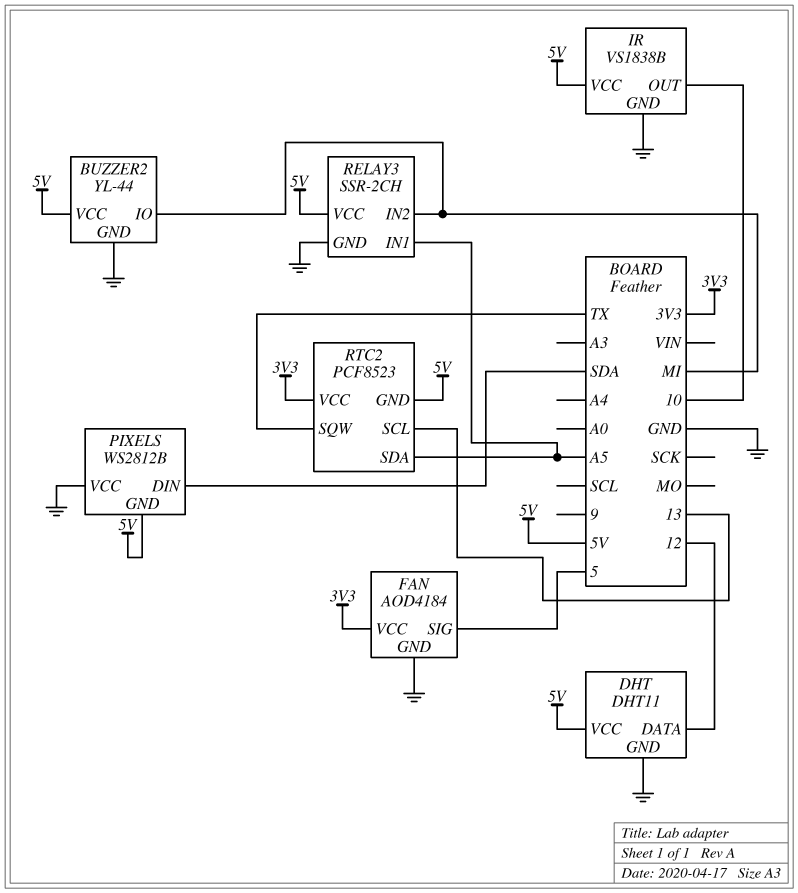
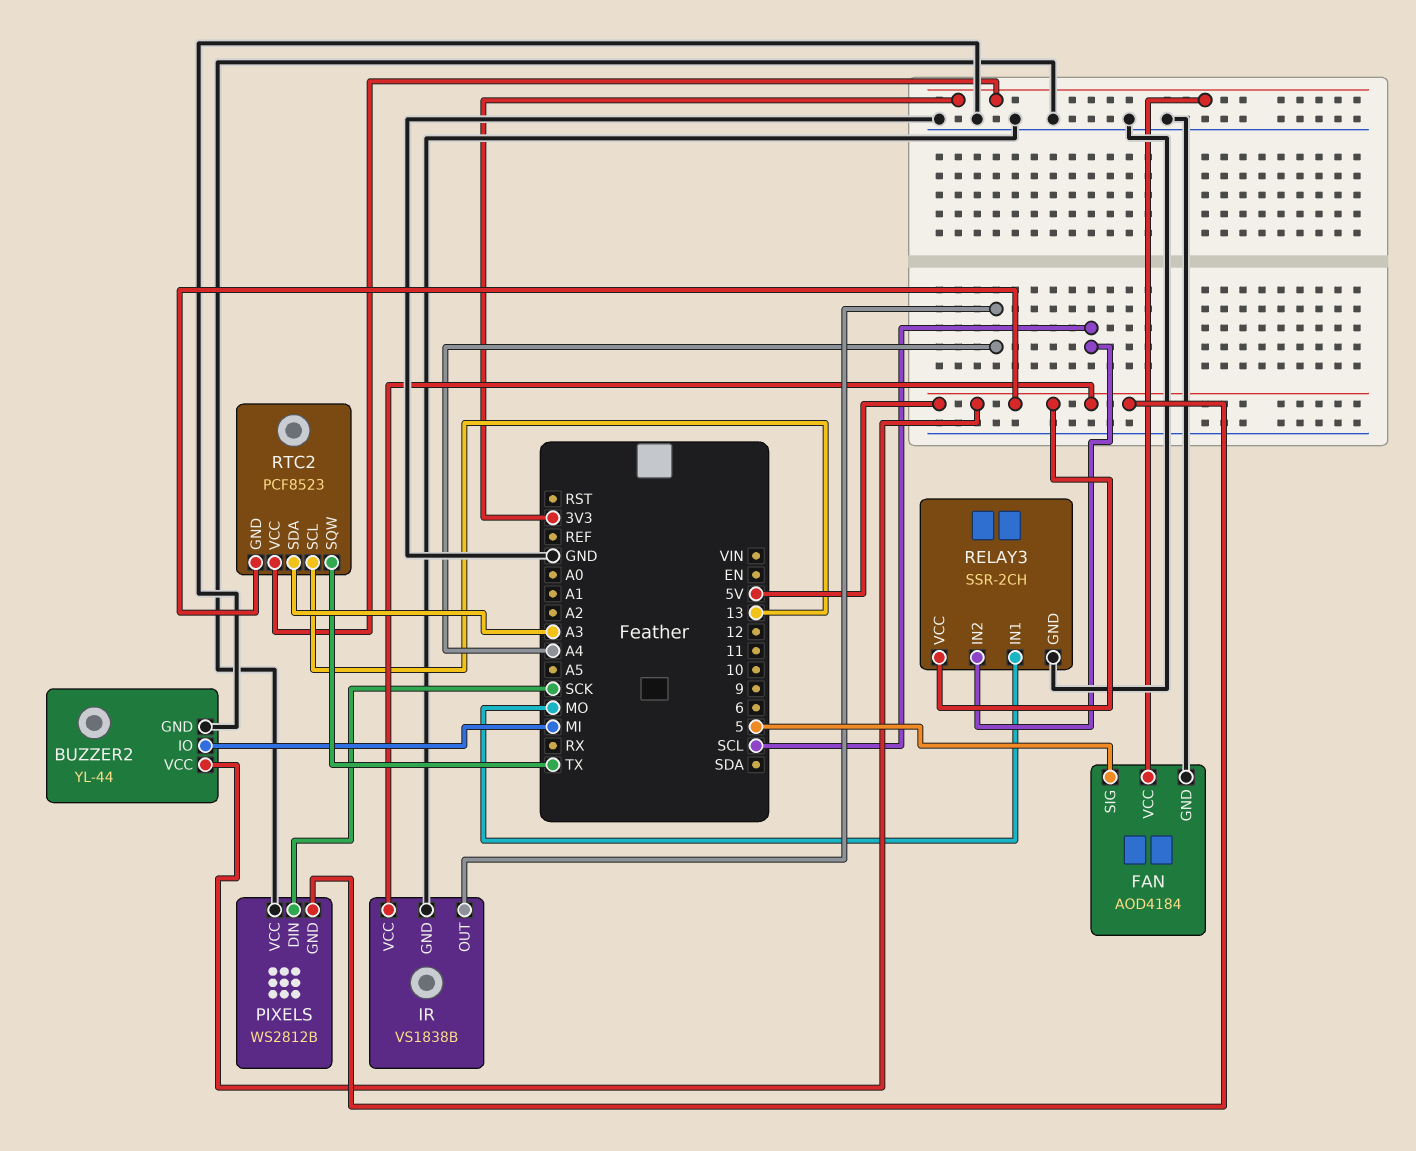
DHT: DHT11 -> none
DHT pin DATA: 12 -> none
DHT pin GND: GND -> none
DHT pin VCC: 5V -> none
IR pin OUT: 10 -> A4
PIXELS pin DIN: SDA -> SCK
RELAY3 pin IN1: A5 -> MO
RELAY3 pin IN2: MI -> SCL
RTC2 pin SDA: A5 -> A3

